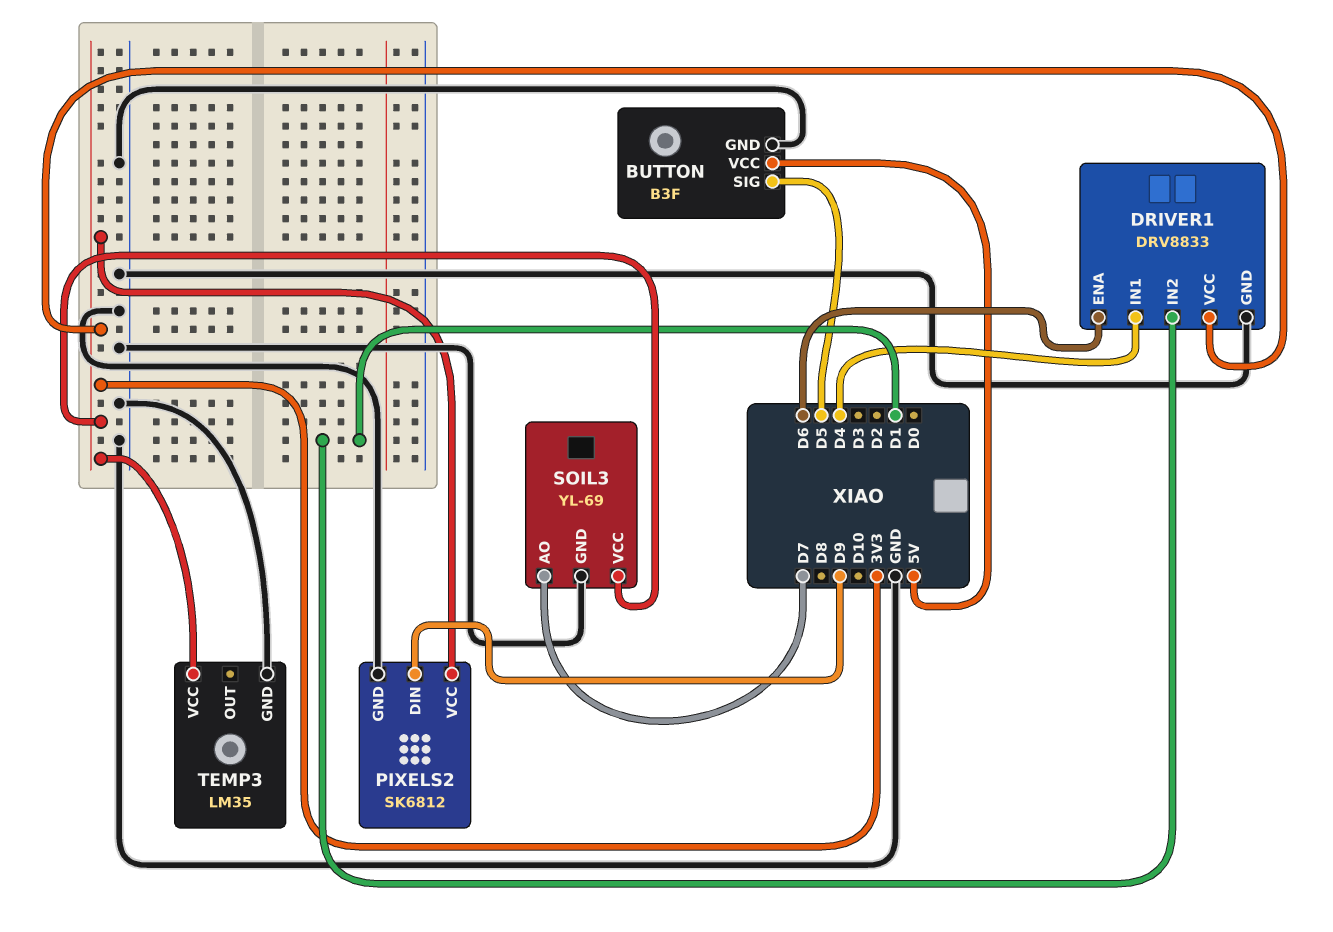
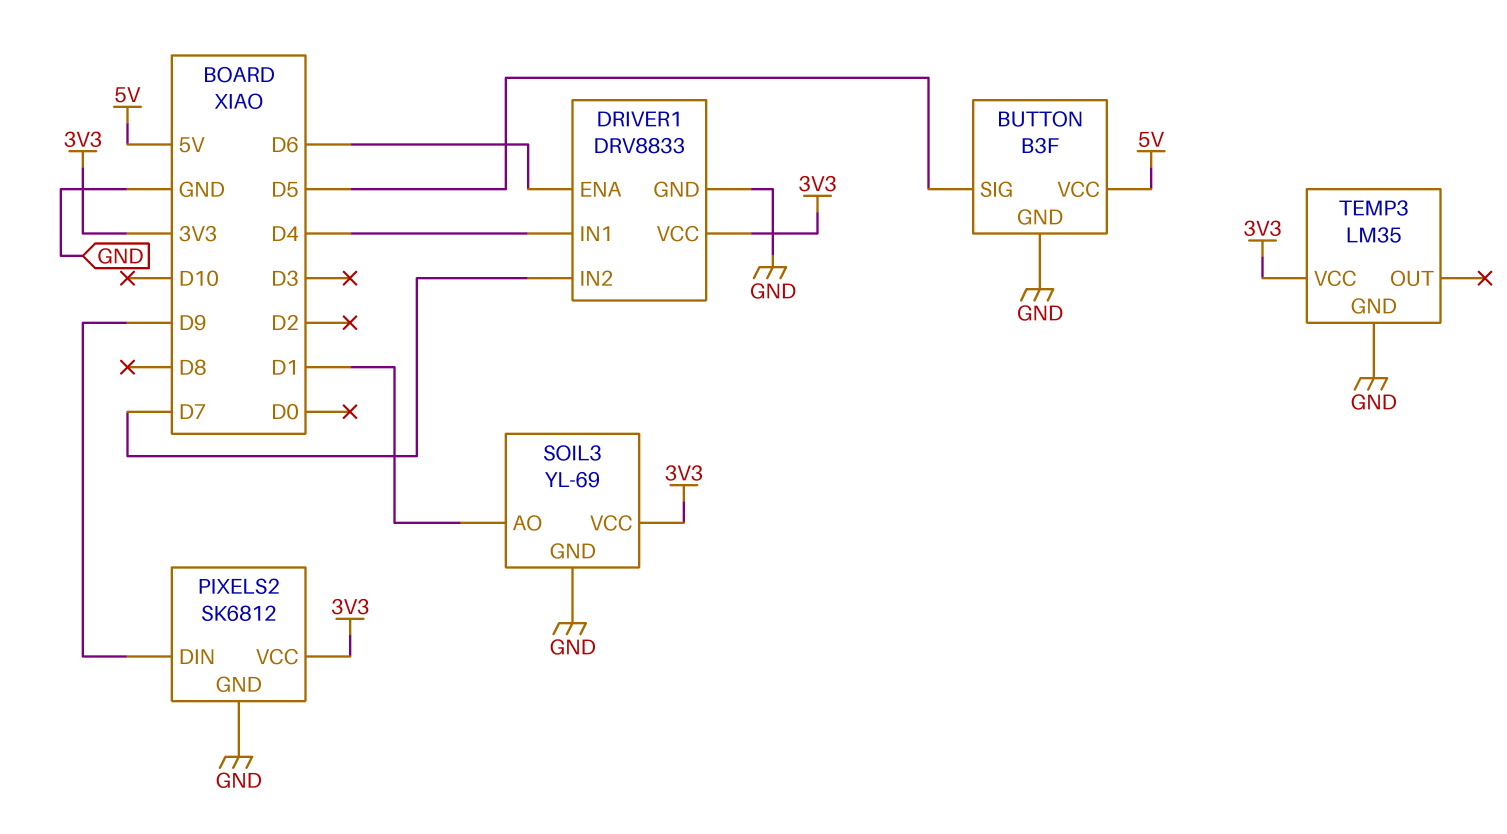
DRIVER1 pin IN2: D1 -> D7
SOIL3 pin AO: D7 -> D1

